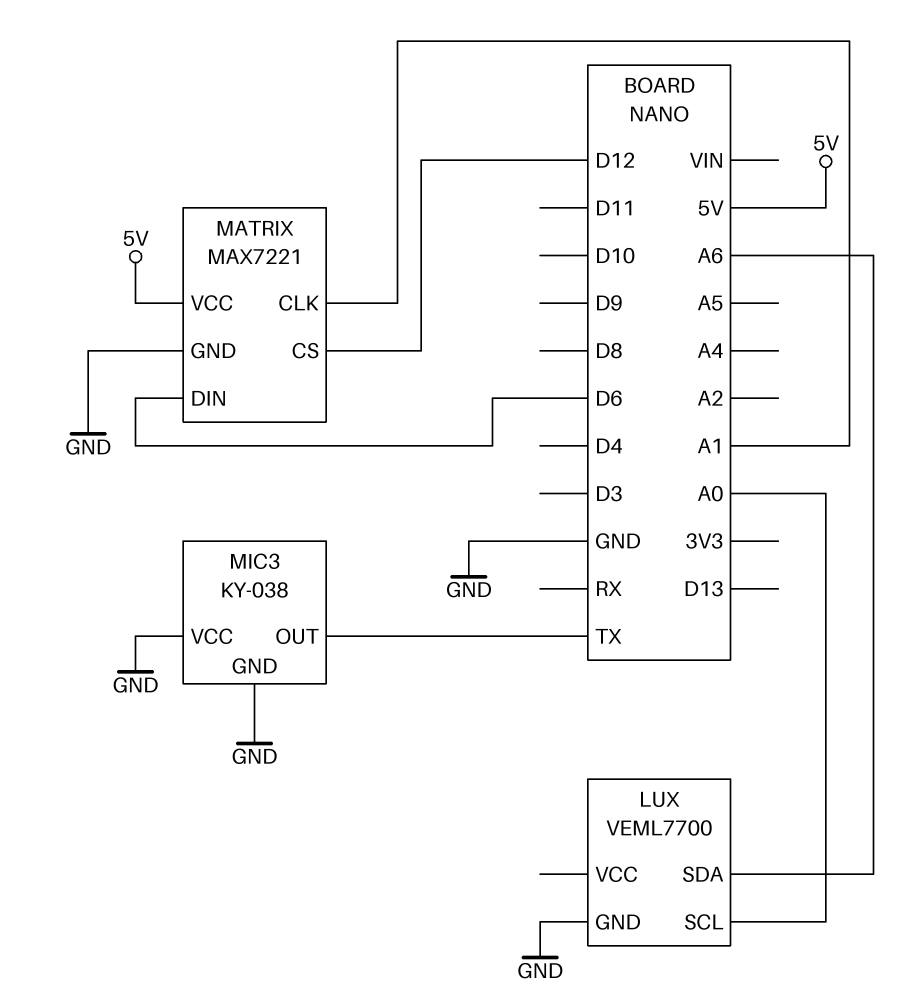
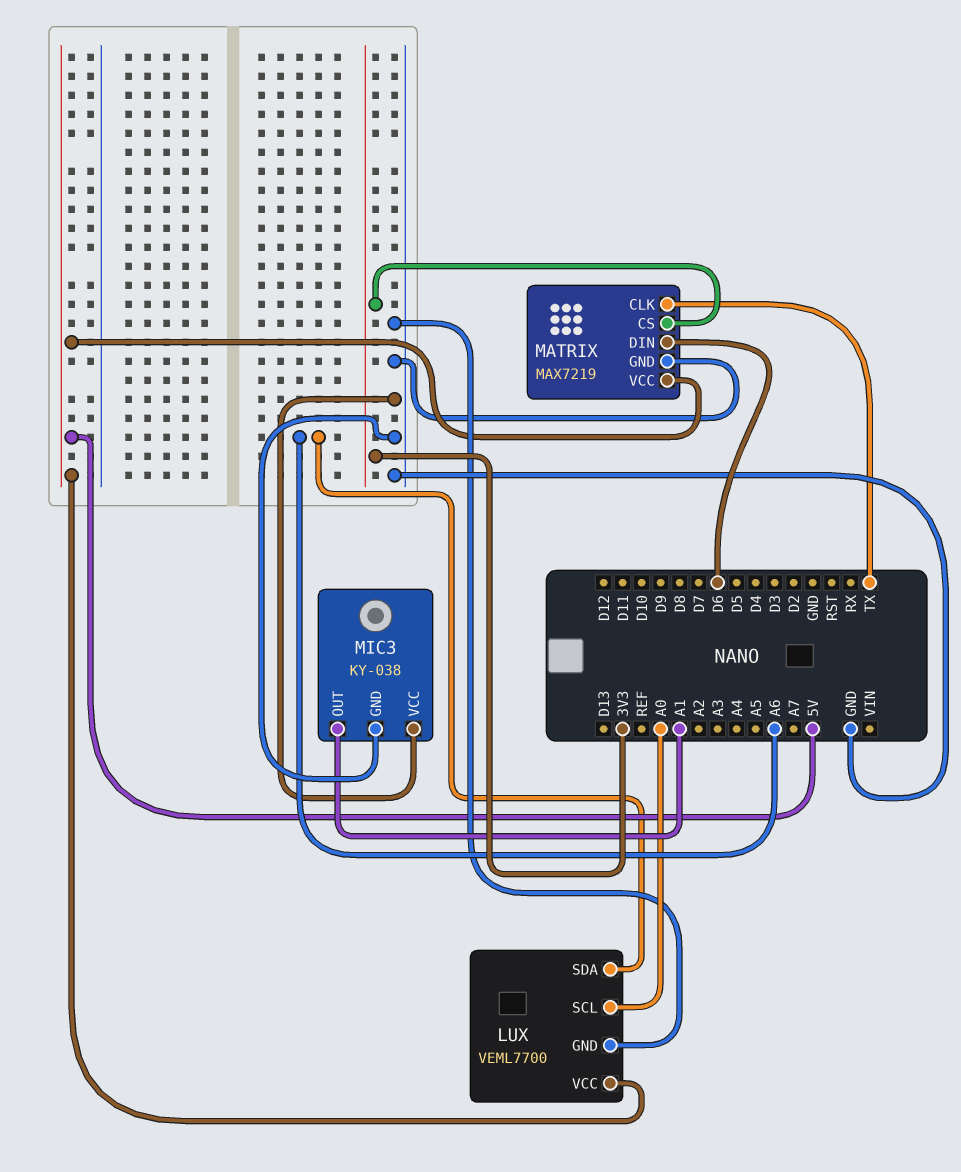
LUX pin VCC: none -> 5V
MATRIX: MAX7221 -> MAX7219
MATRIX pin CLK: A1 -> TX
MATRIX pin CS: D12 -> 3V3
MIC3 pin OUT: TX -> A1

